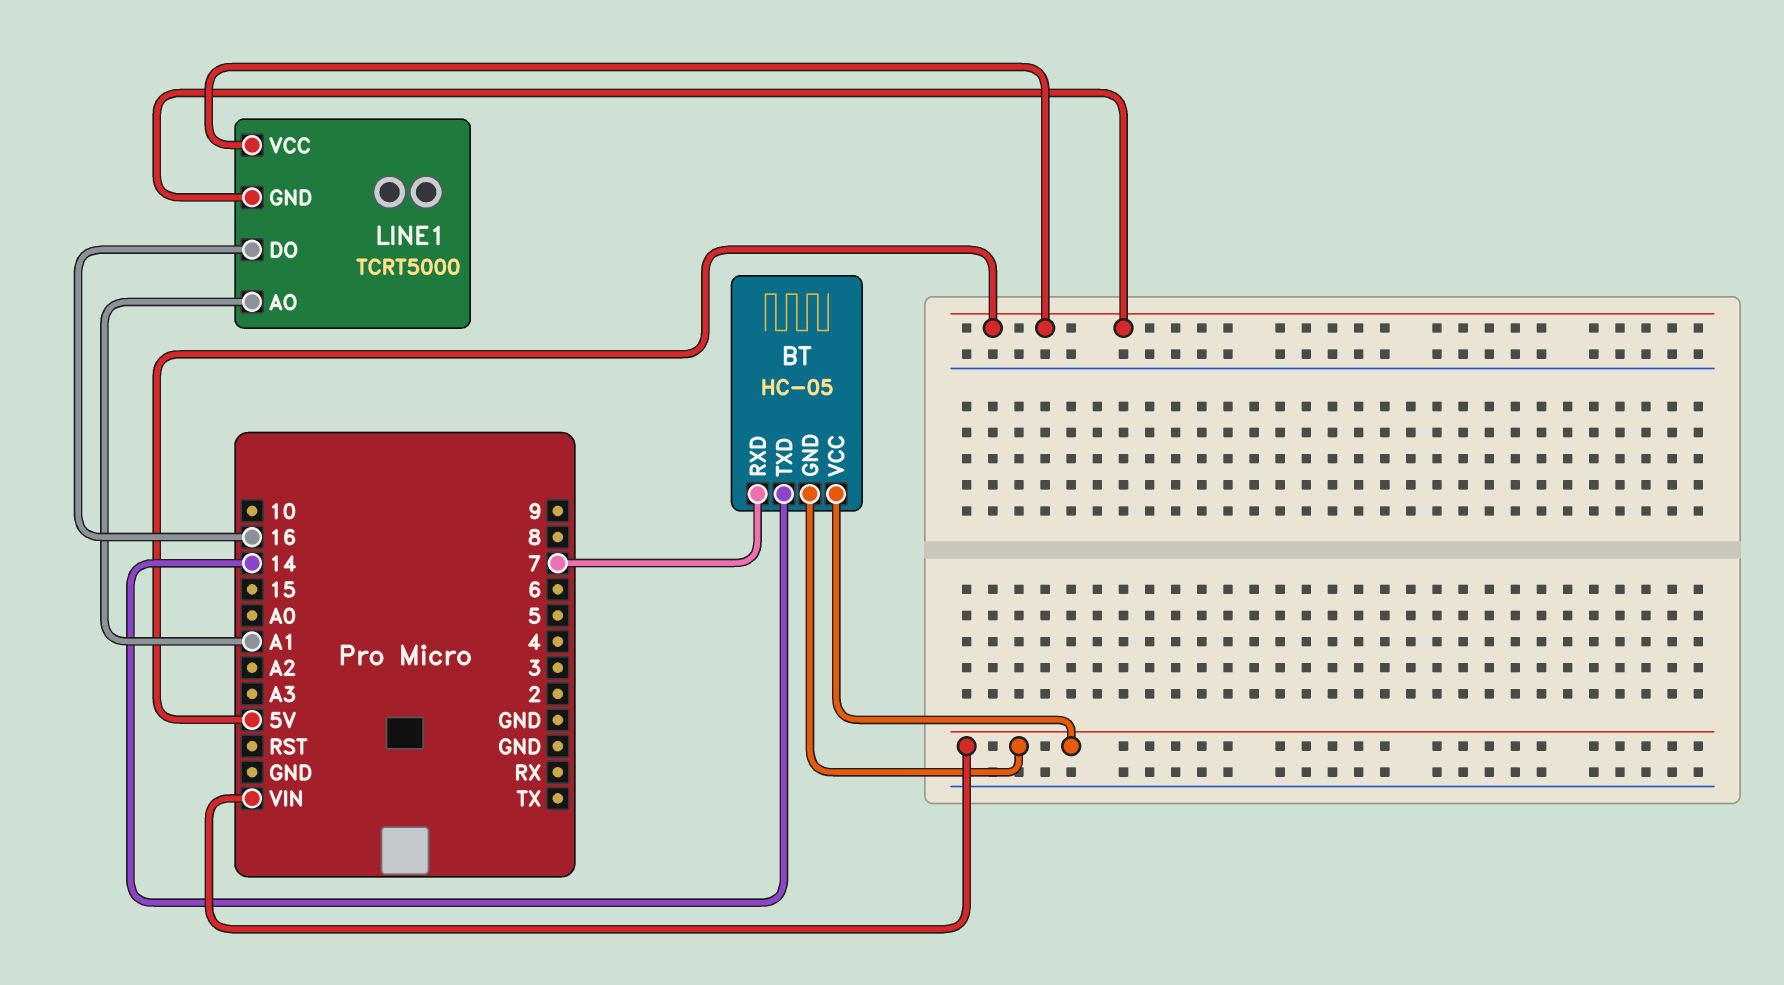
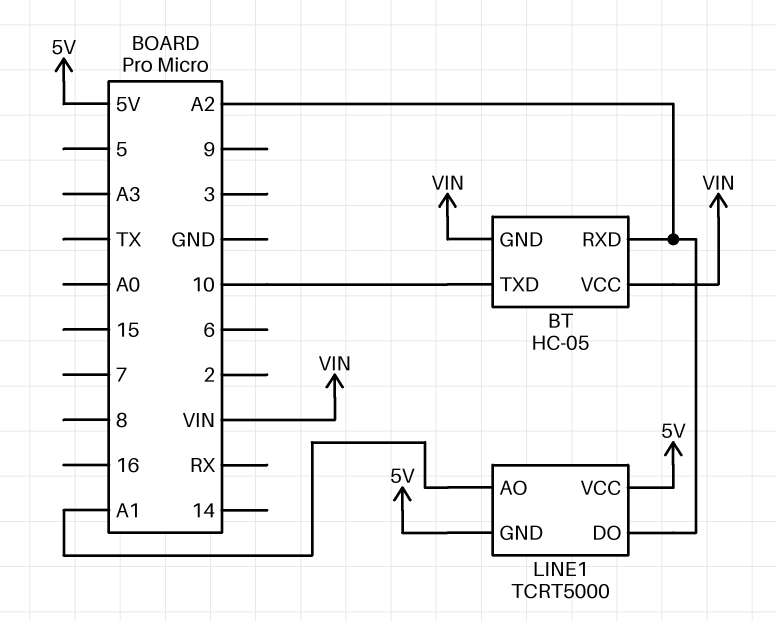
BT pin RXD: 7 -> A2
BT pin TXD: 14 -> 10
LINE1 pin DO: 16 -> A2

